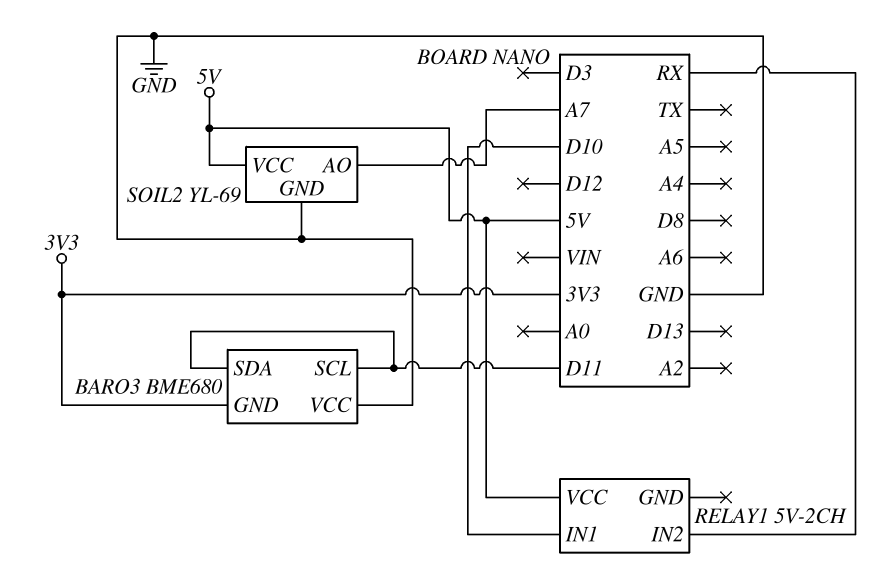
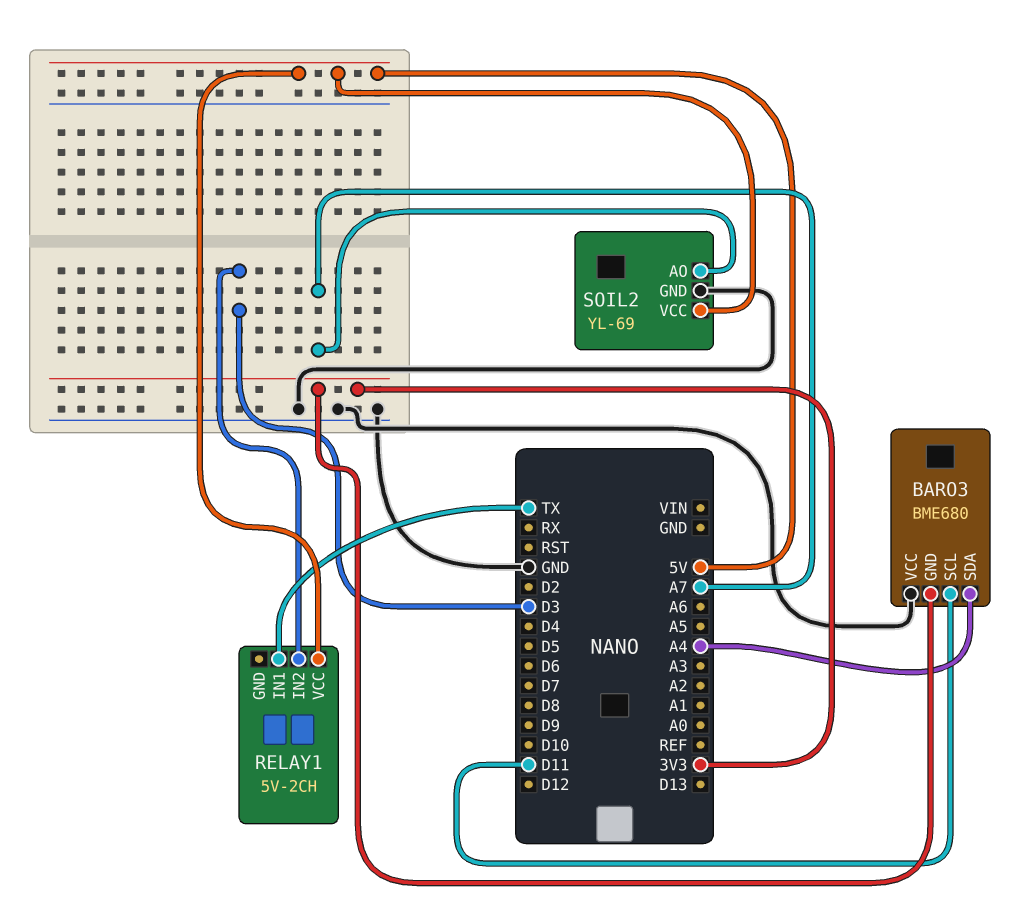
BARO3 pin SDA: D11 -> A4
RELAY1 pin IN1: D10 -> TX
RELAY1 pin IN2: RX -> D3

